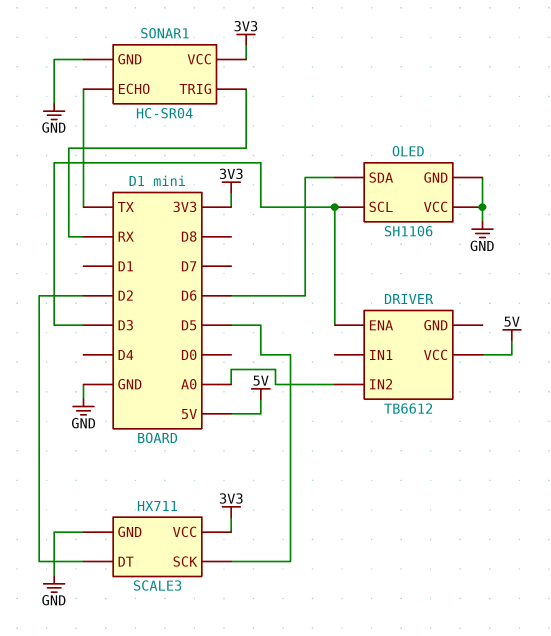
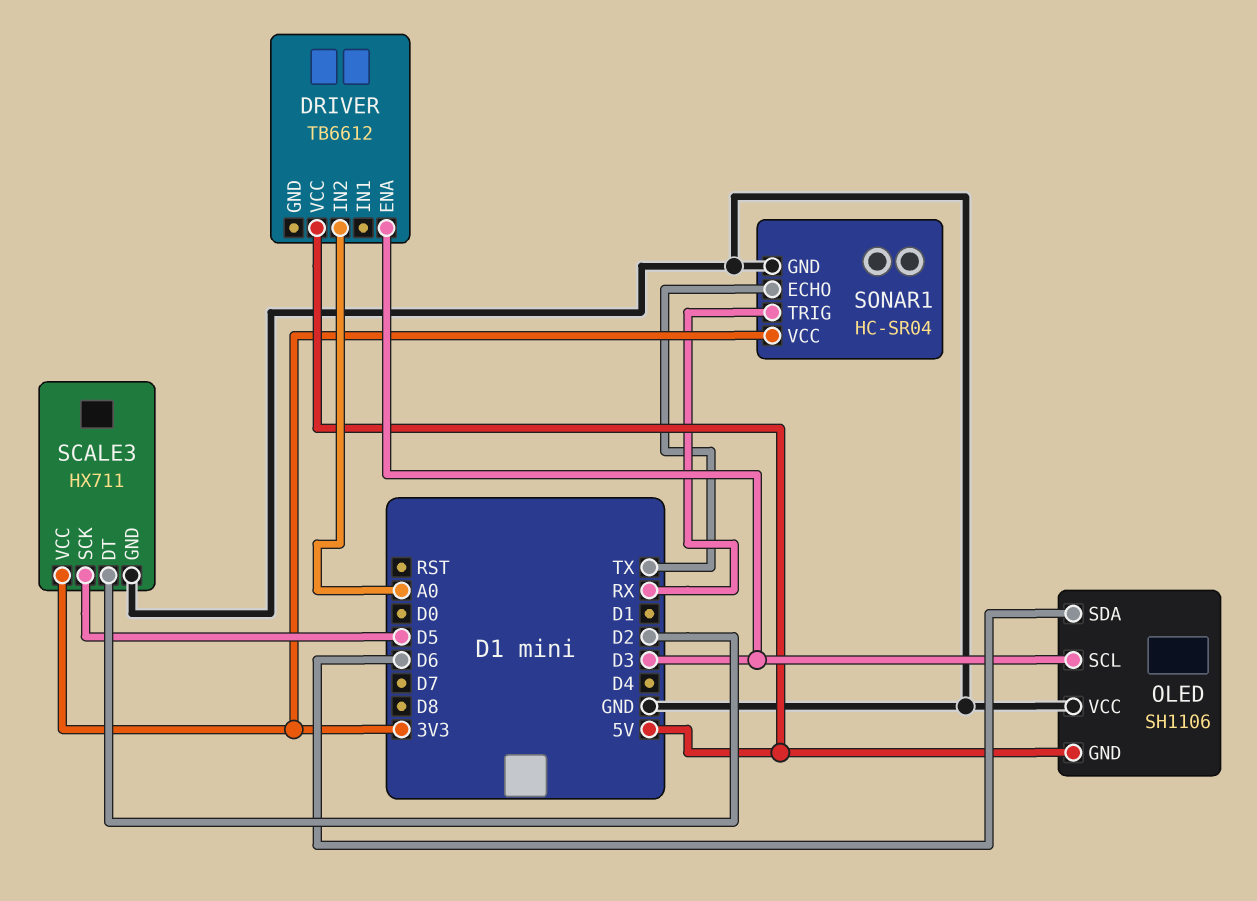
OLED pin GND: GND -> 5V

